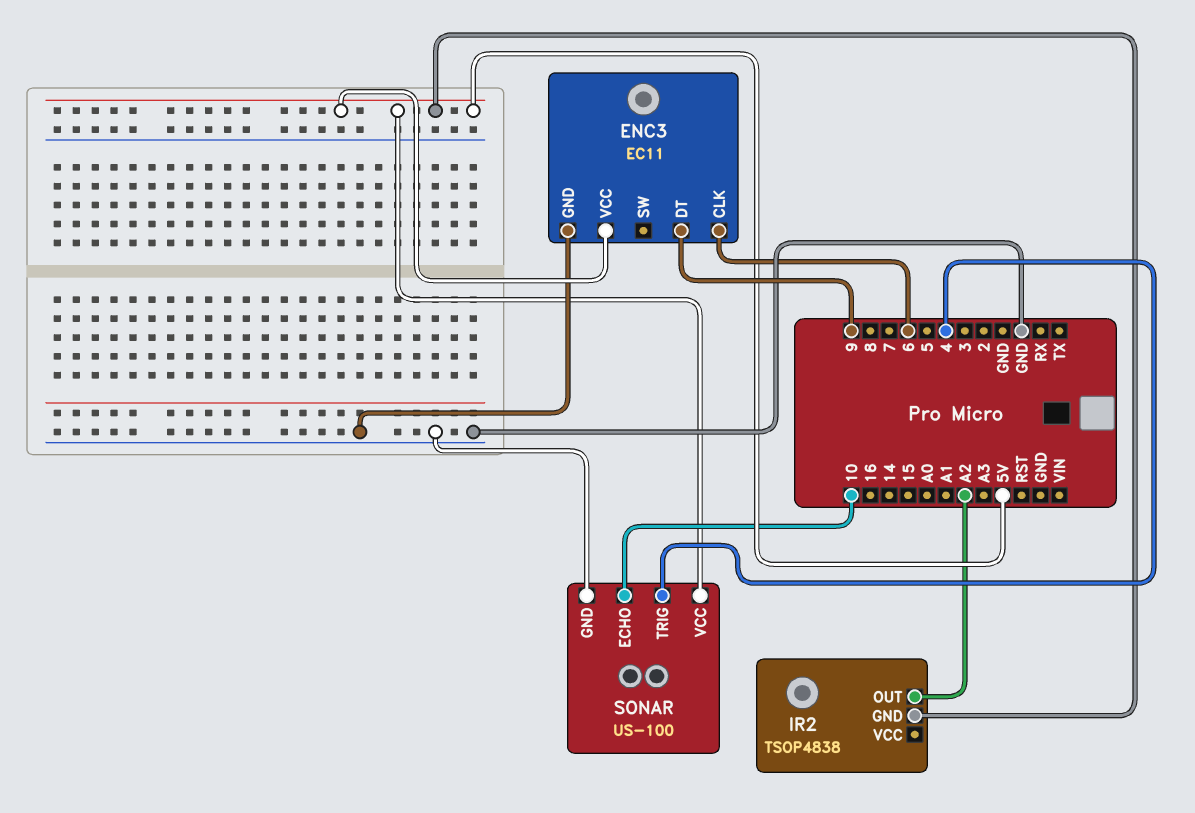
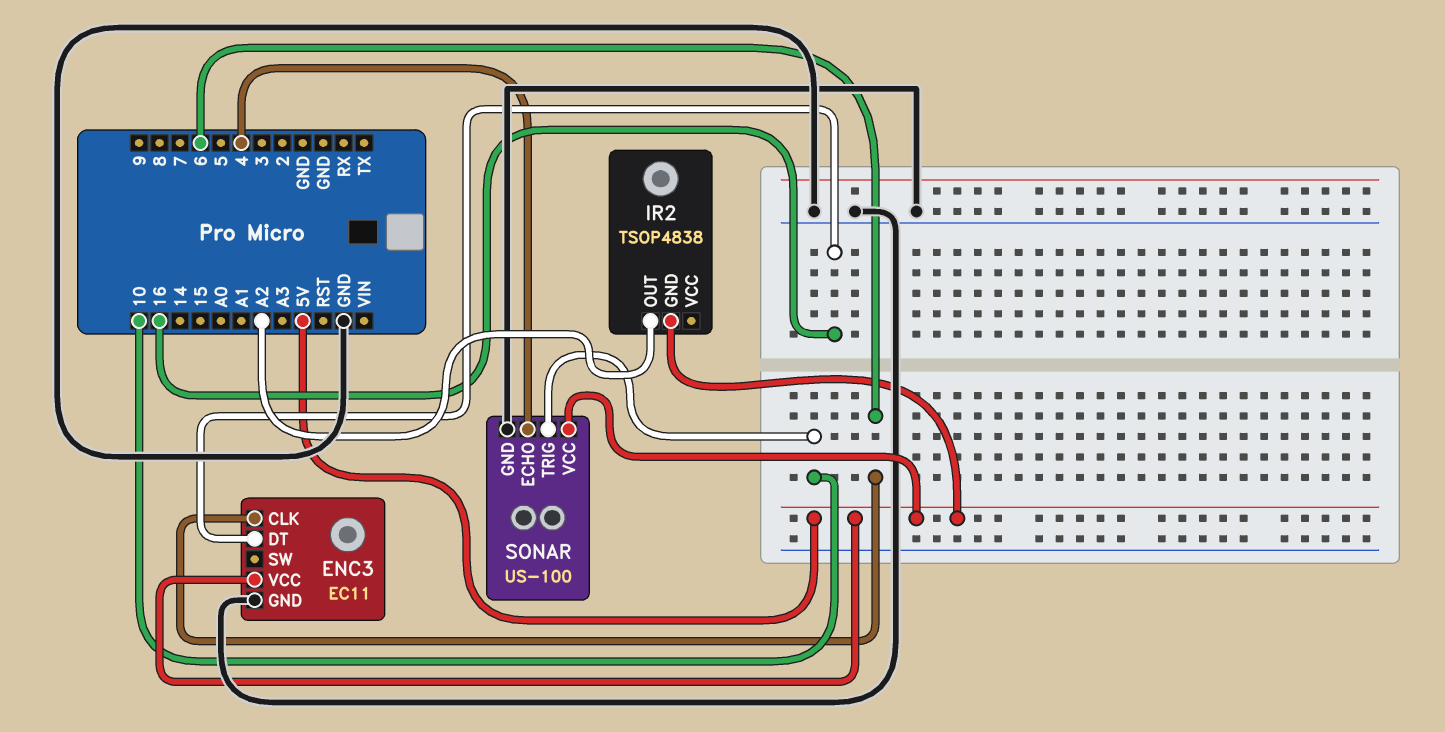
ENC3 pin DT: 9 -> 16
SONAR pin ECHO: 10 -> 4
SONAR pin TRIG: 4 -> 10

